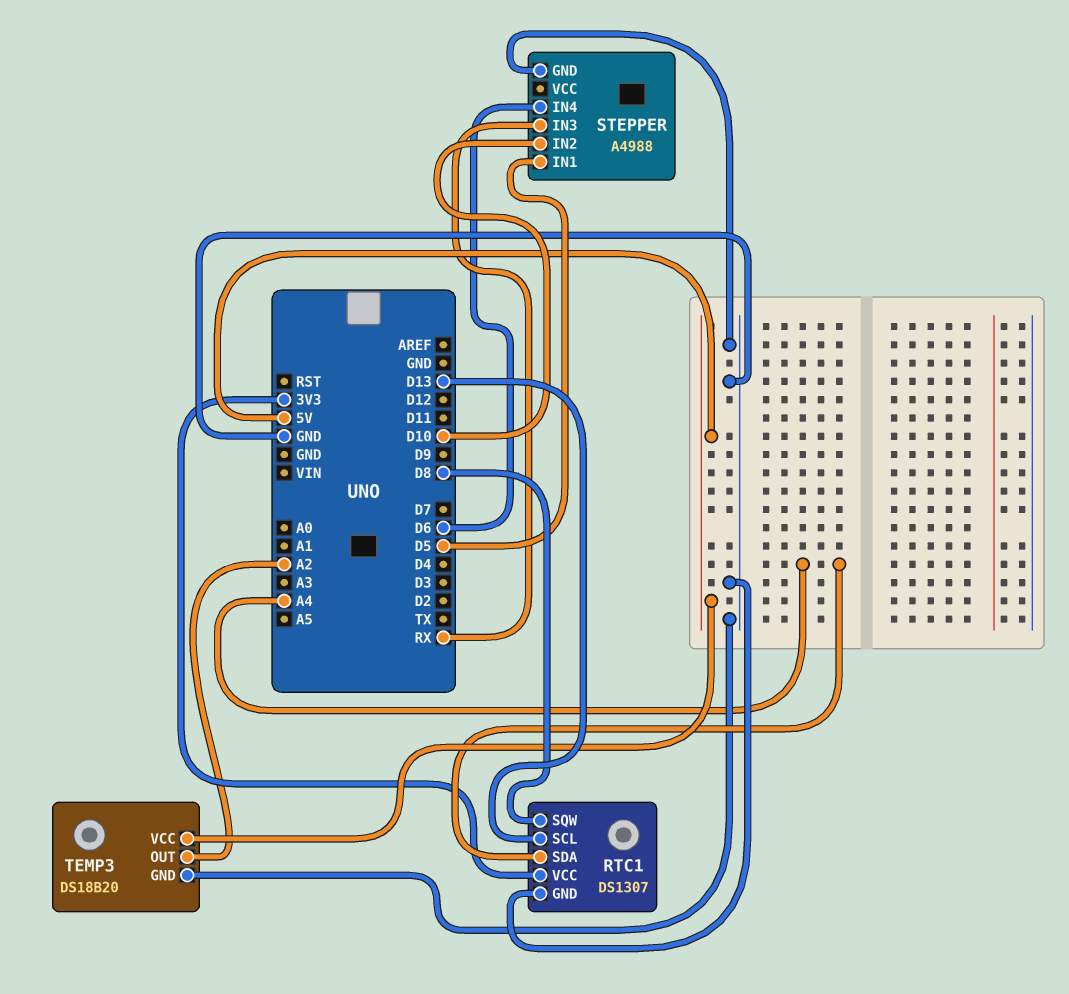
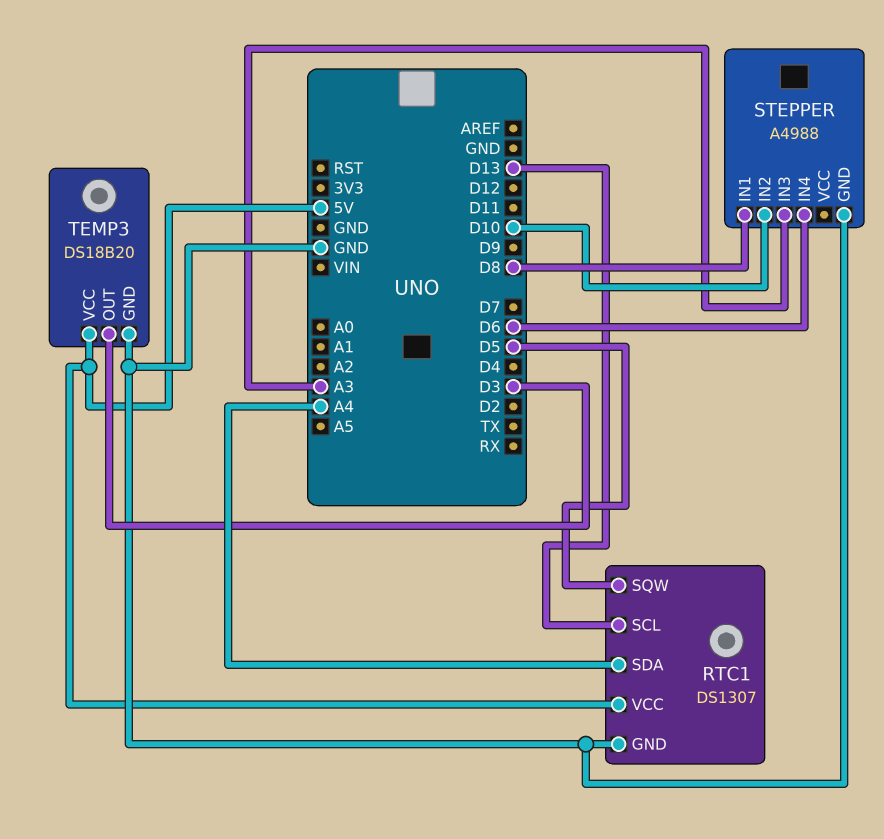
RTC1 pin SQW: D8 -> D5
RTC1 pin VCC: 3V3 -> 5V
STEPPER pin IN1: D5 -> D8
STEPPER pin IN3: RX -> A3
TEMP3 pin OUT: A2 -> D3

